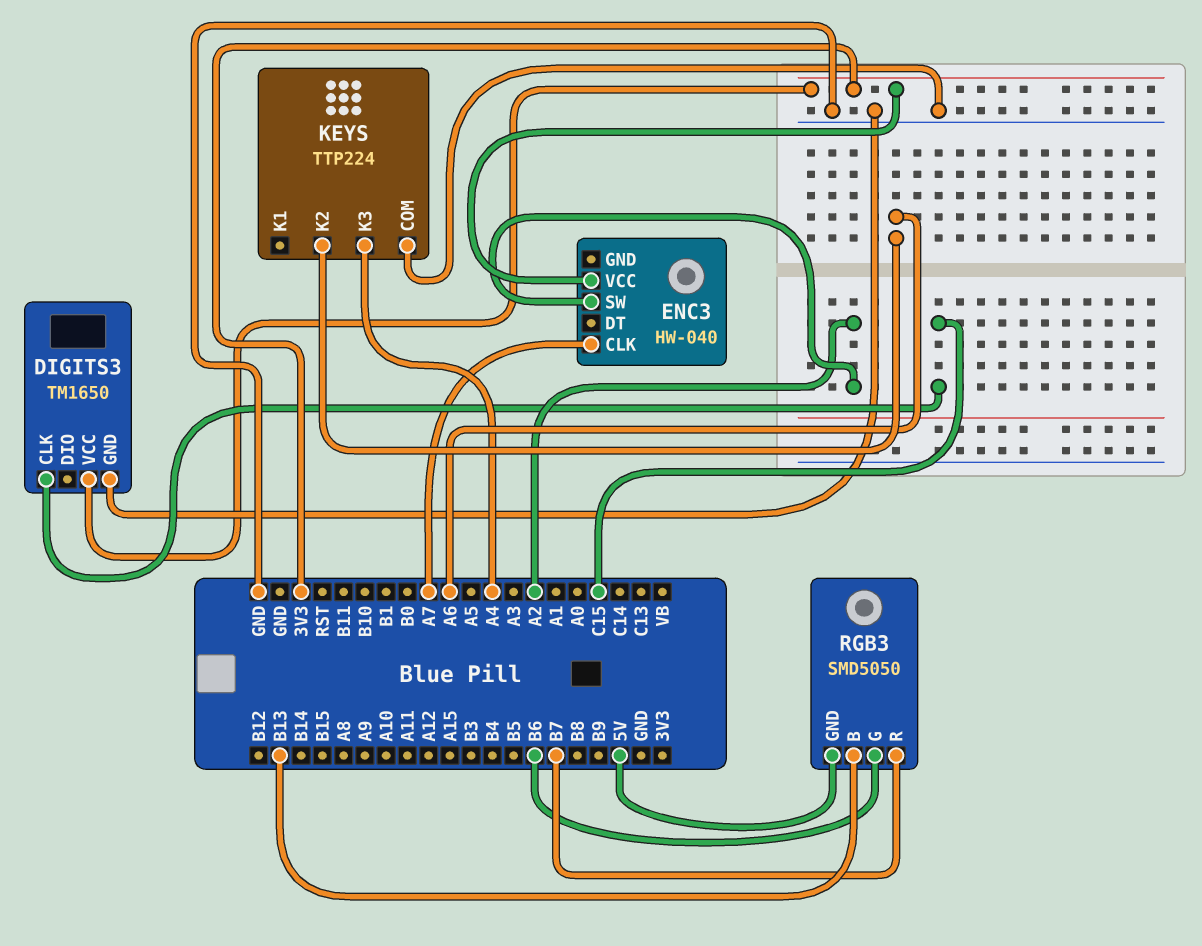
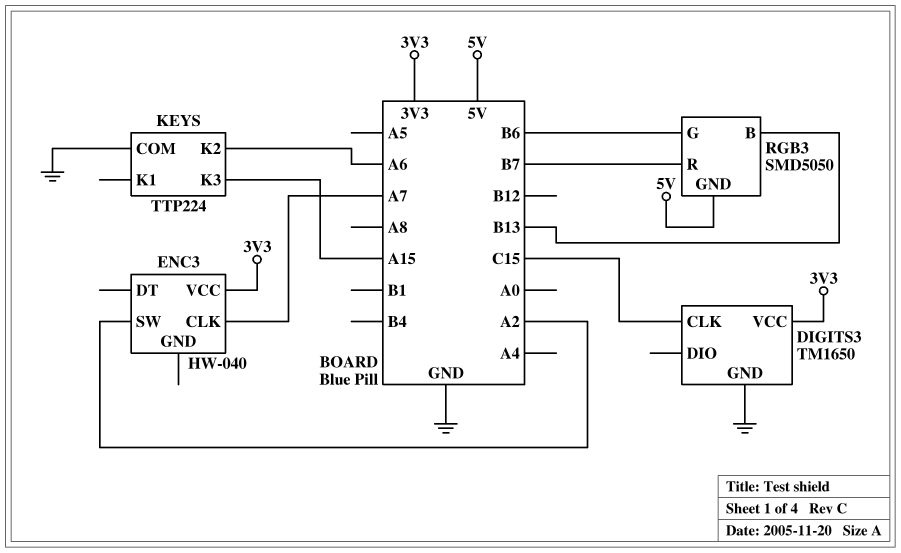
KEYS pin K3: A4 -> A15

